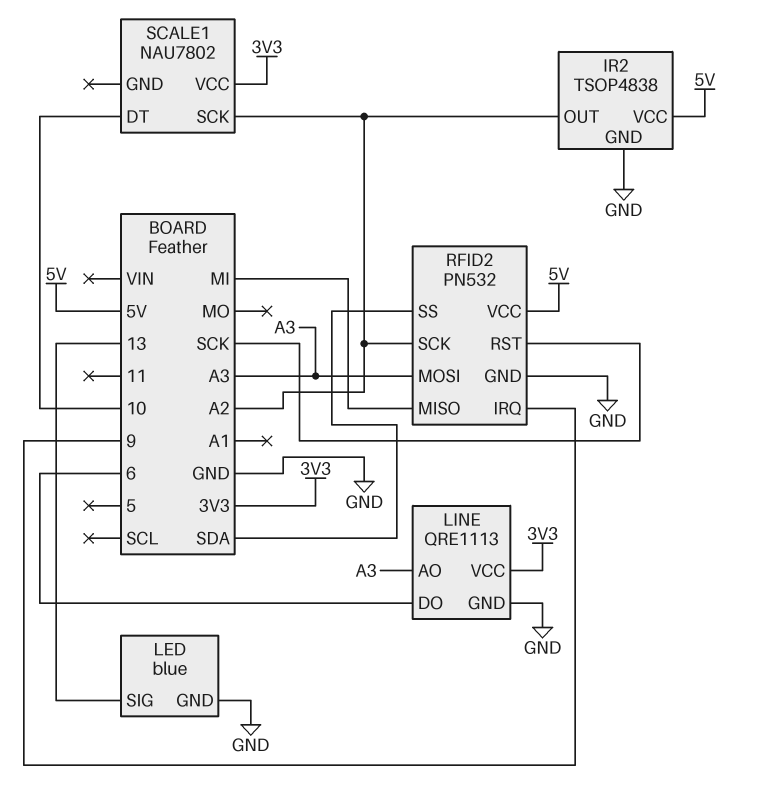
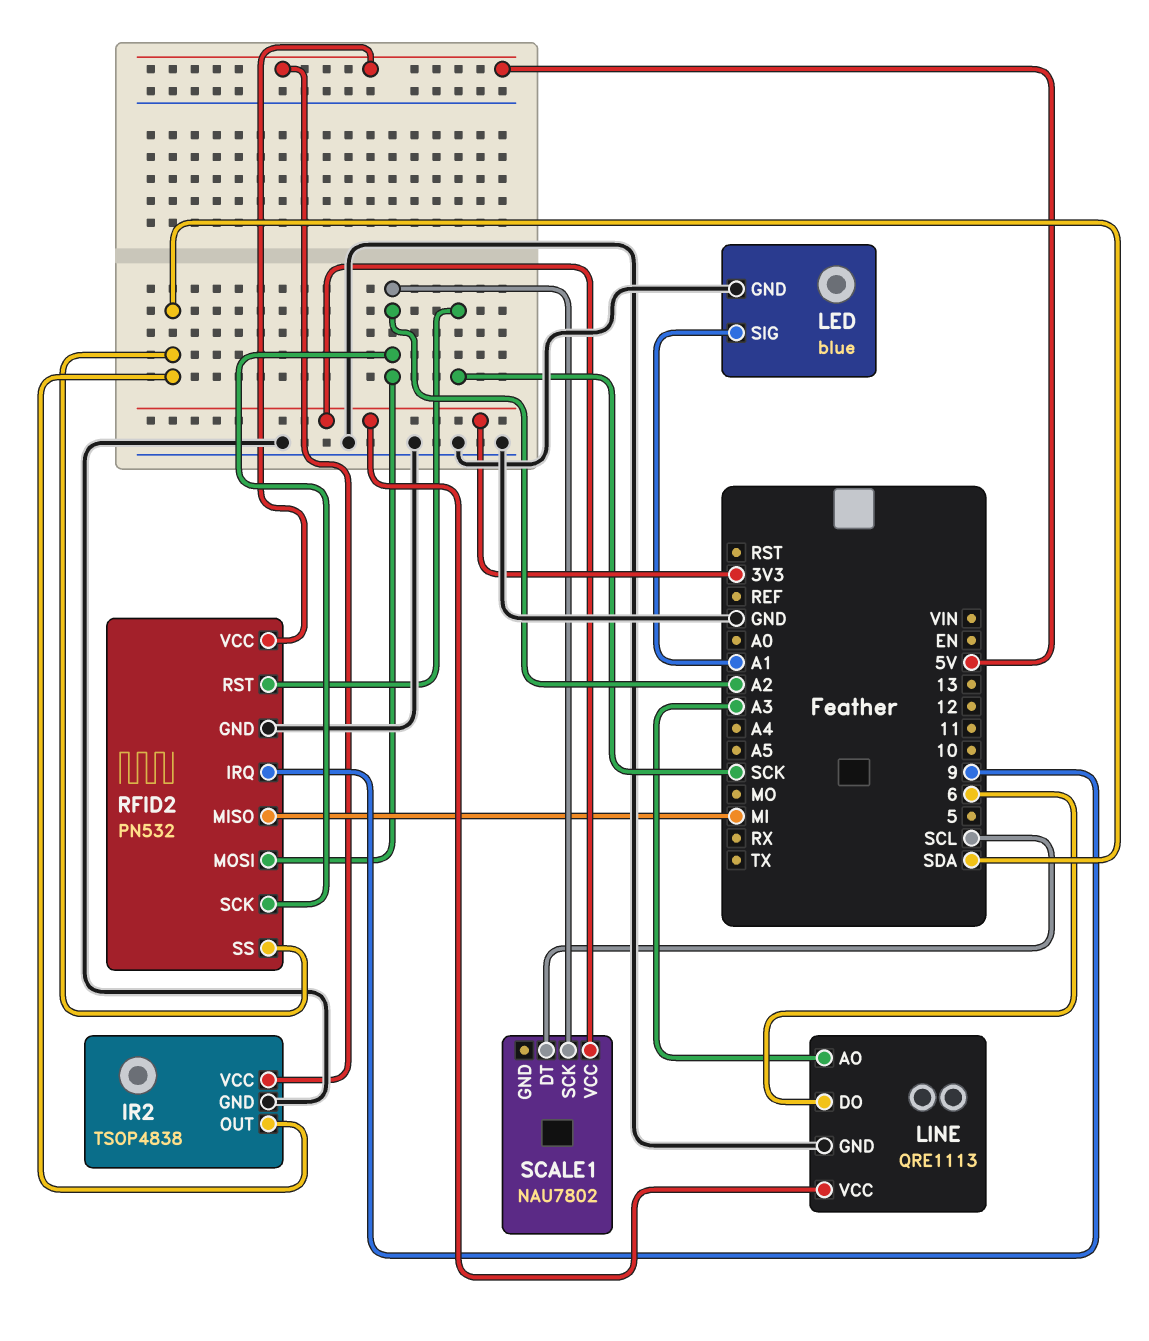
IR2 pin OUT: A2 -> SDA
LED pin SIG: 13 -> A1
RFID2 pin MOSI: A3 -> A2
SCALE1 pin DT: 10 -> SCL

